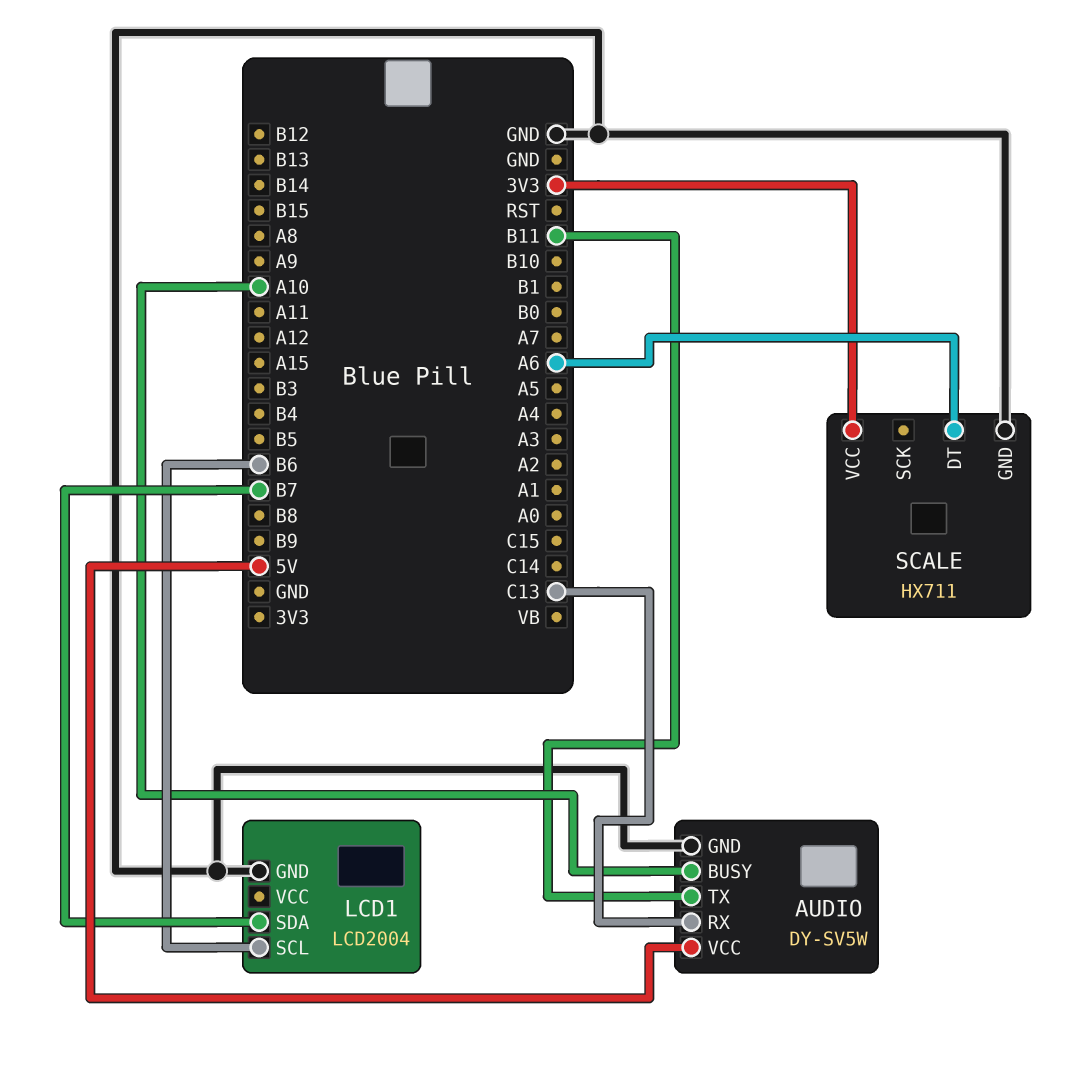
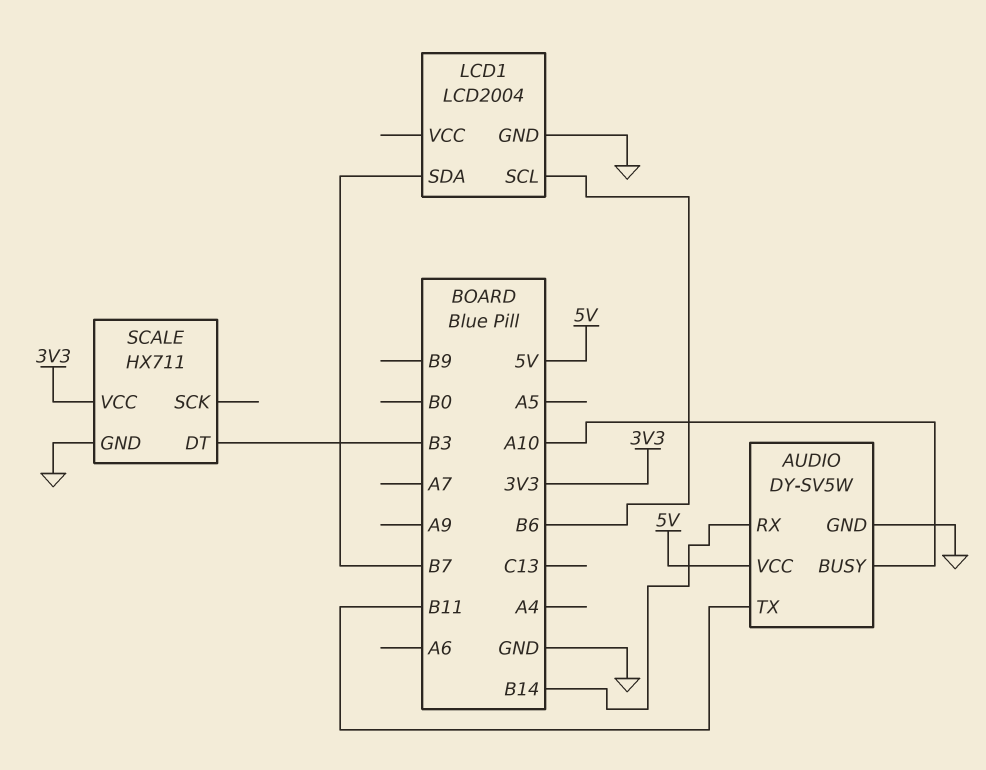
AUDIO pin RX: C13 -> B14
SCALE pin DT: A6 -> B3

